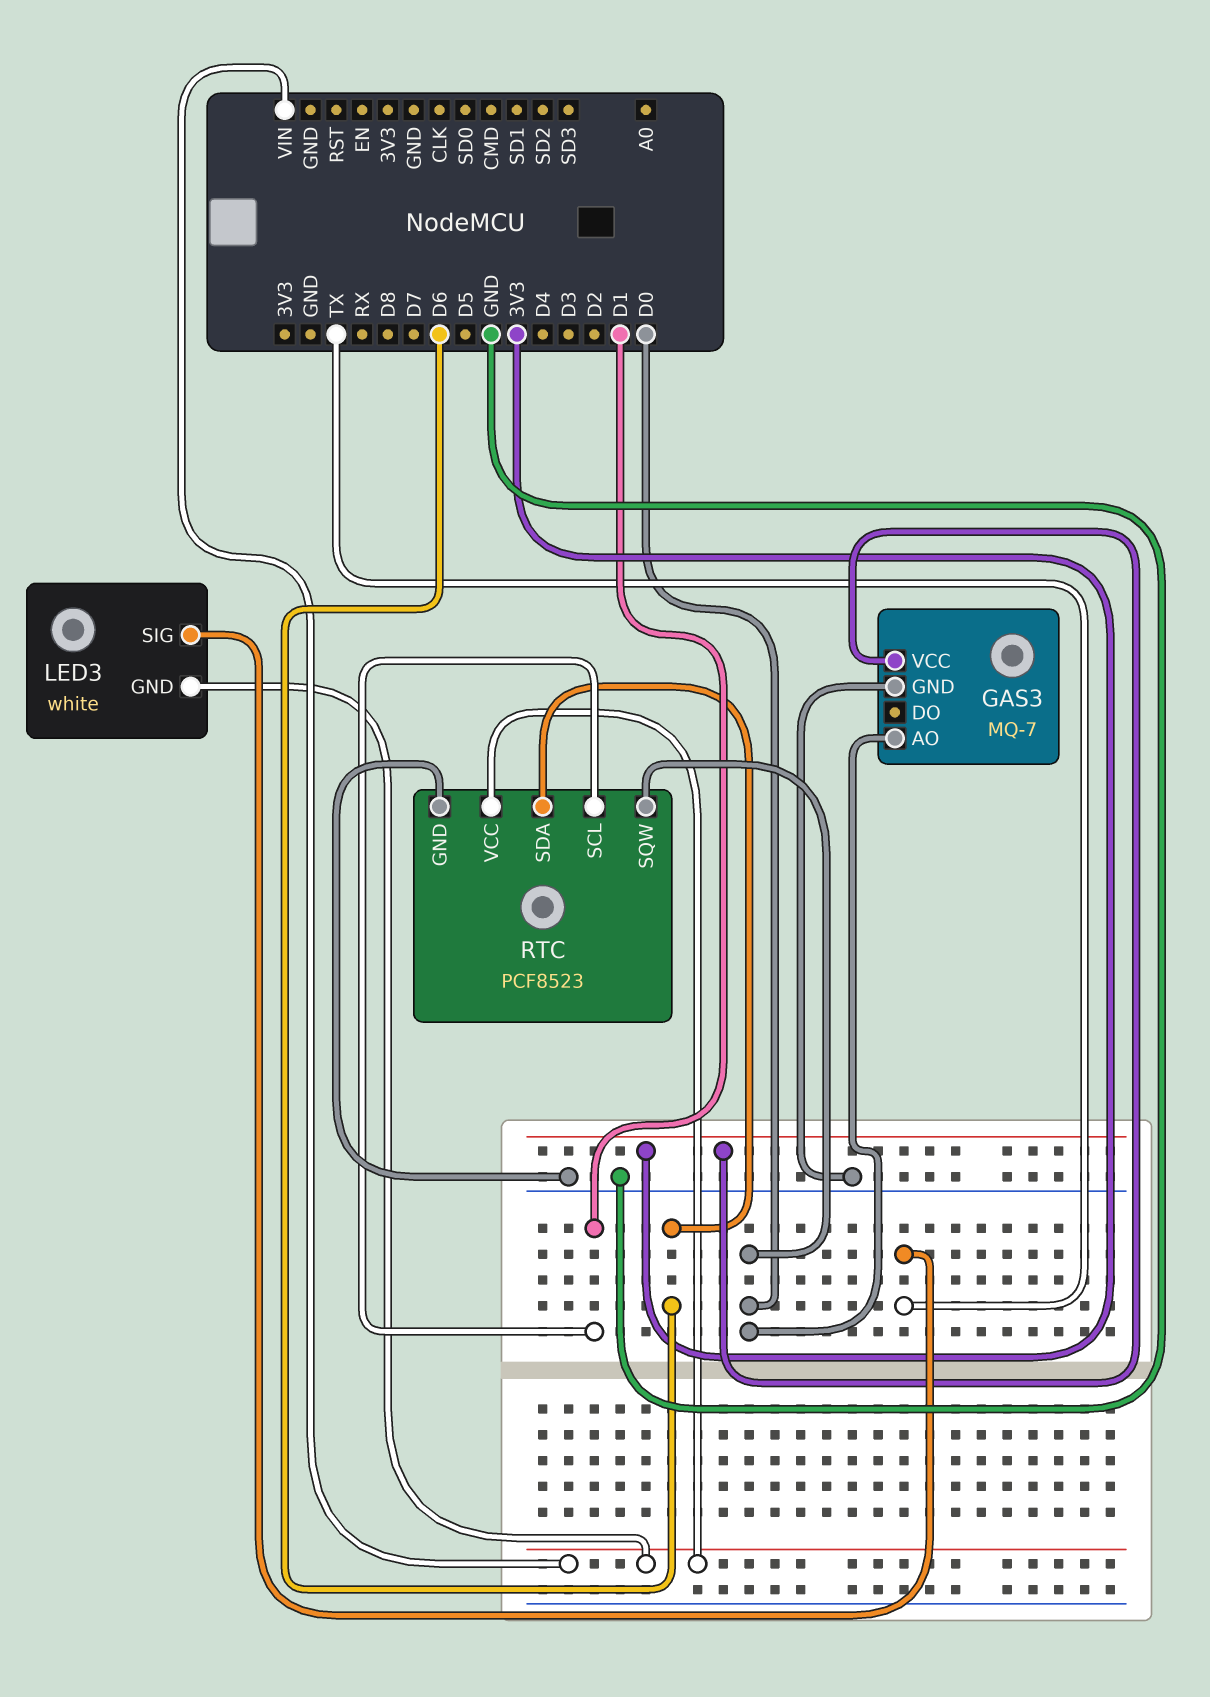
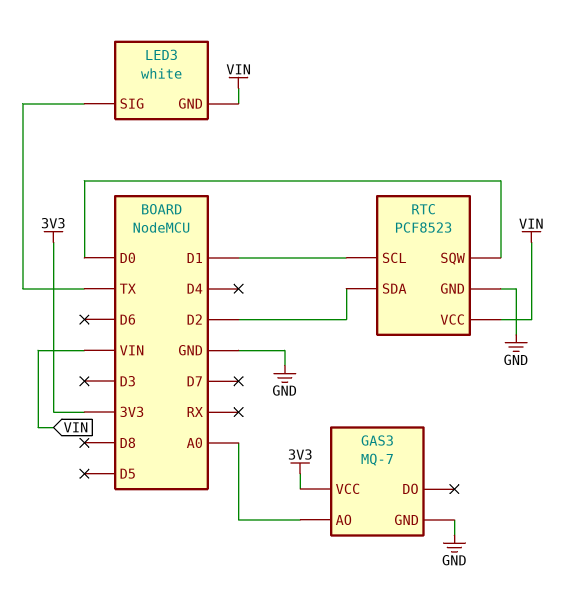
GAS3 pin AO: D0 -> A0
RTC pin SDA: D6 -> D2

